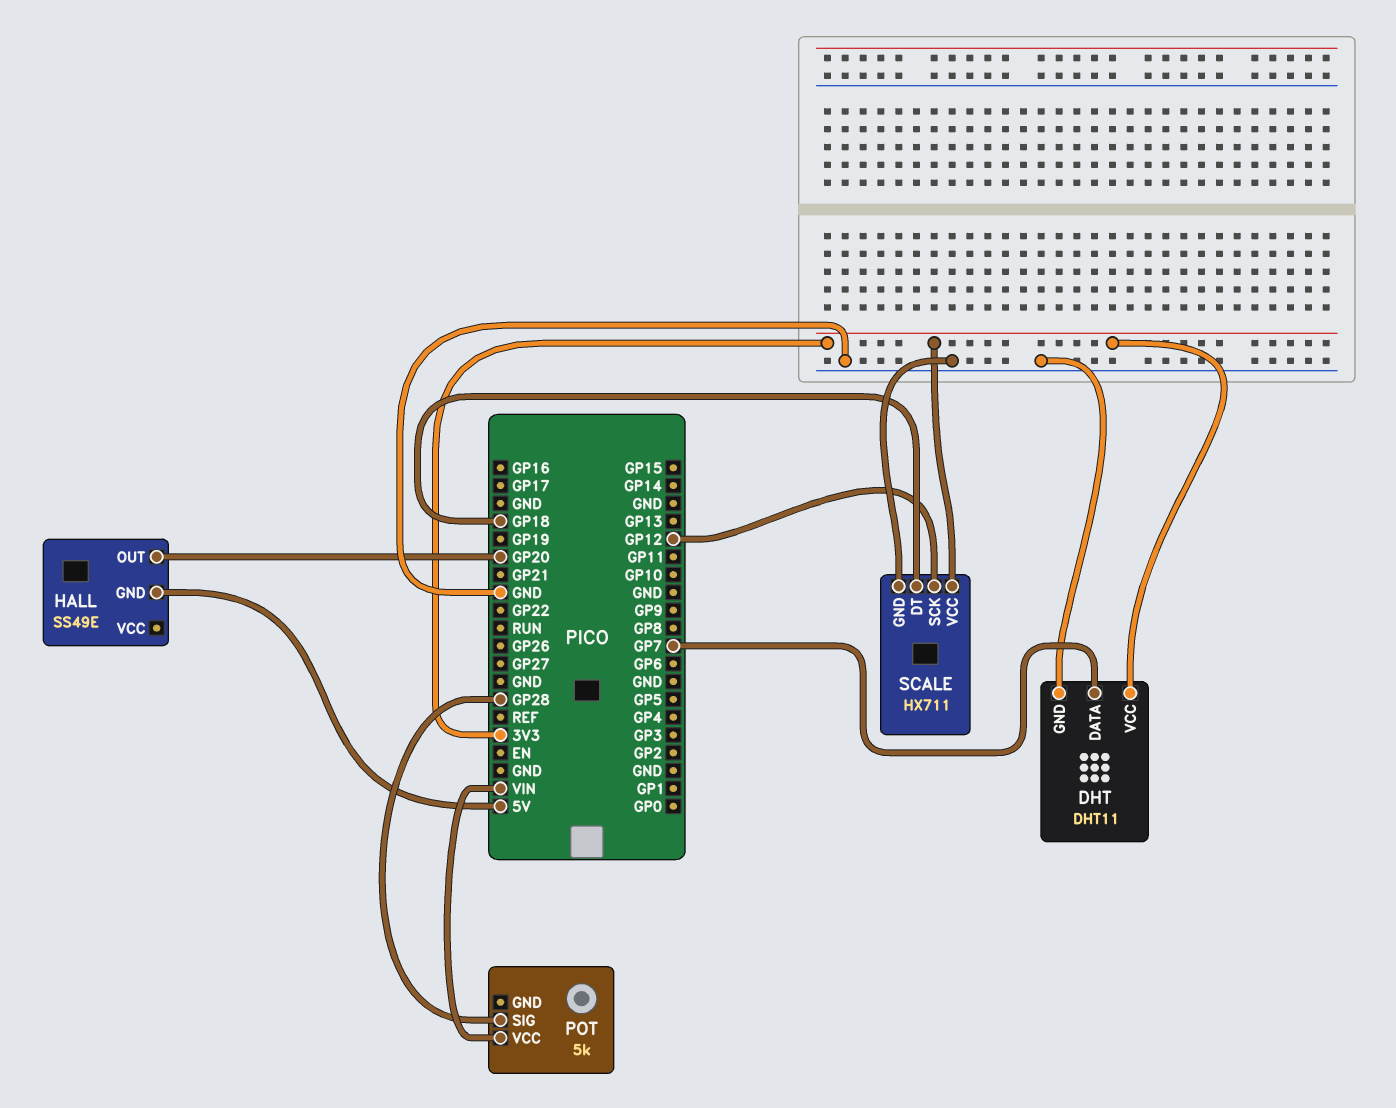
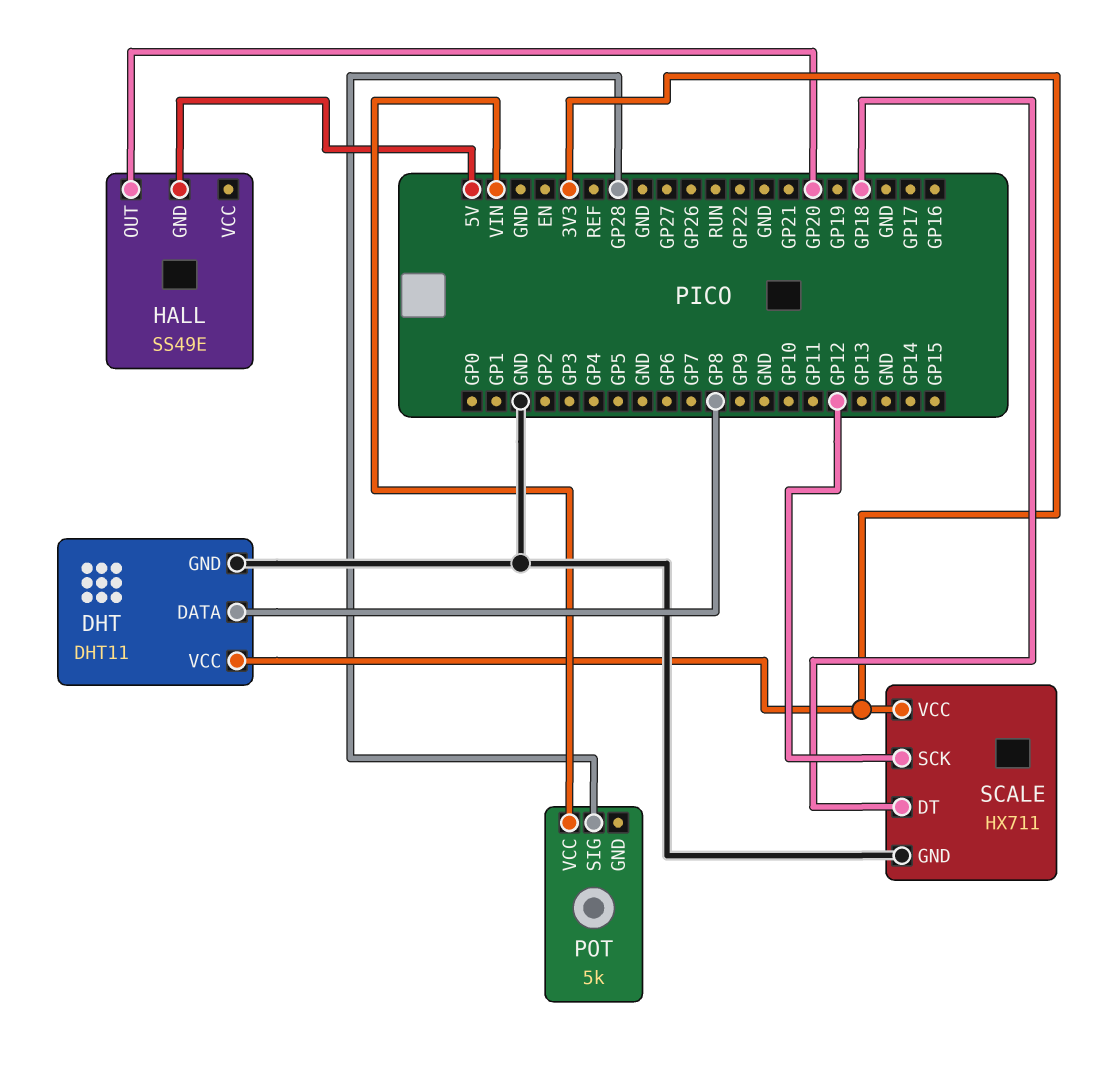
DHT pin DATA: GP7 -> GP8

